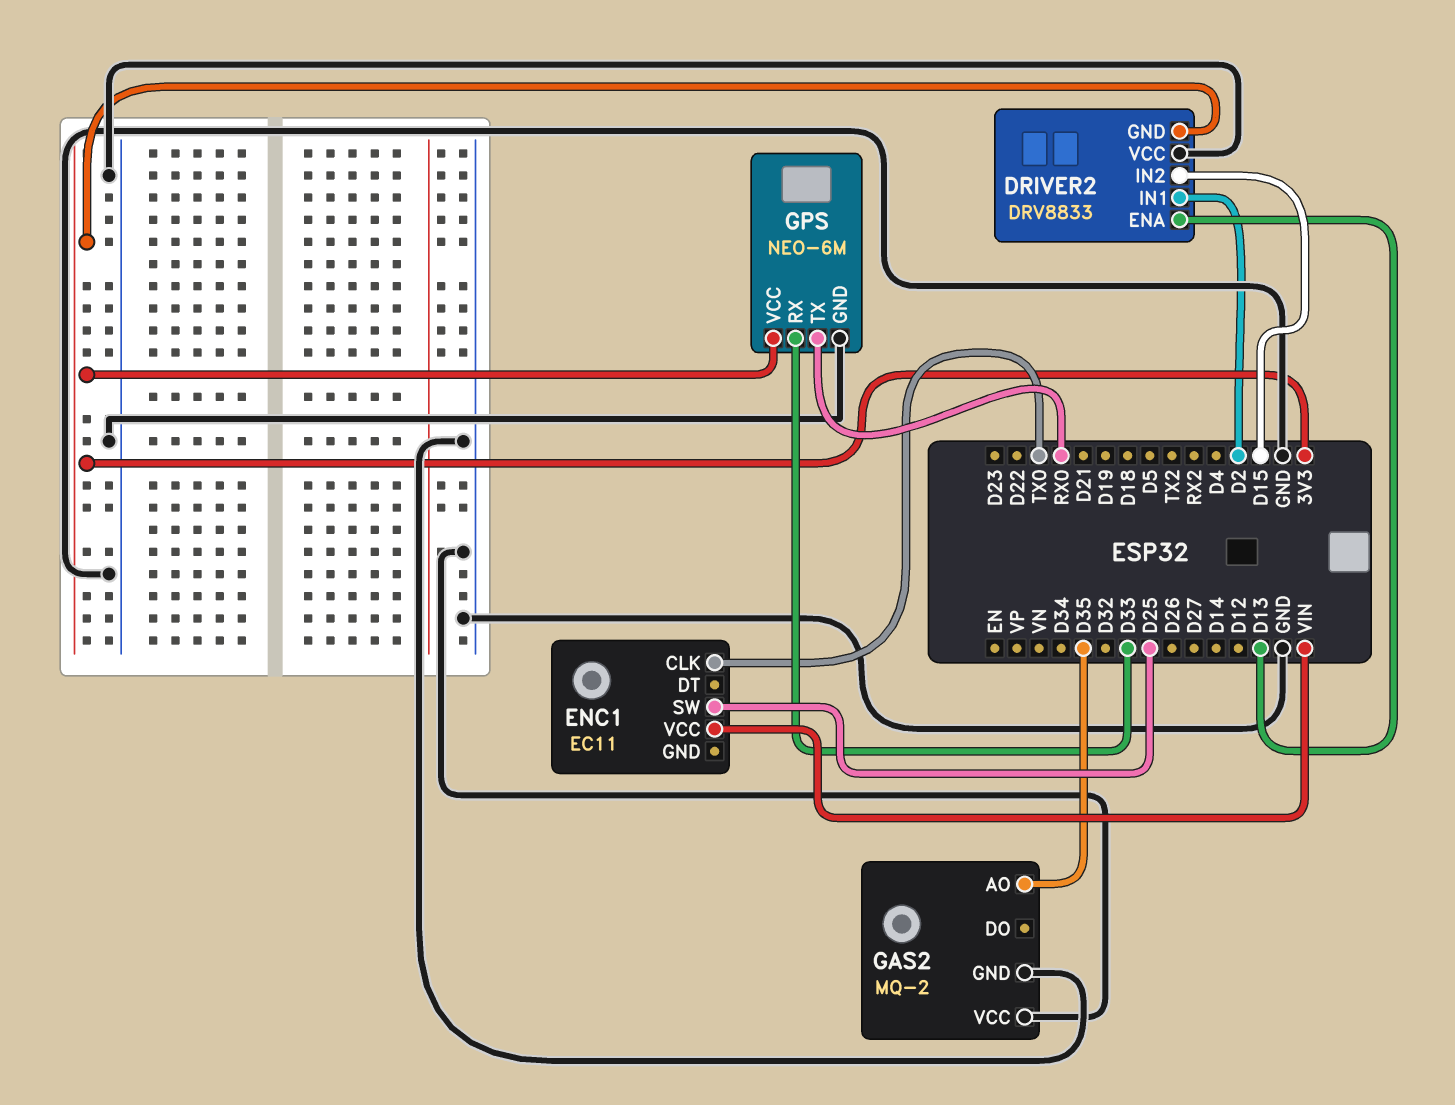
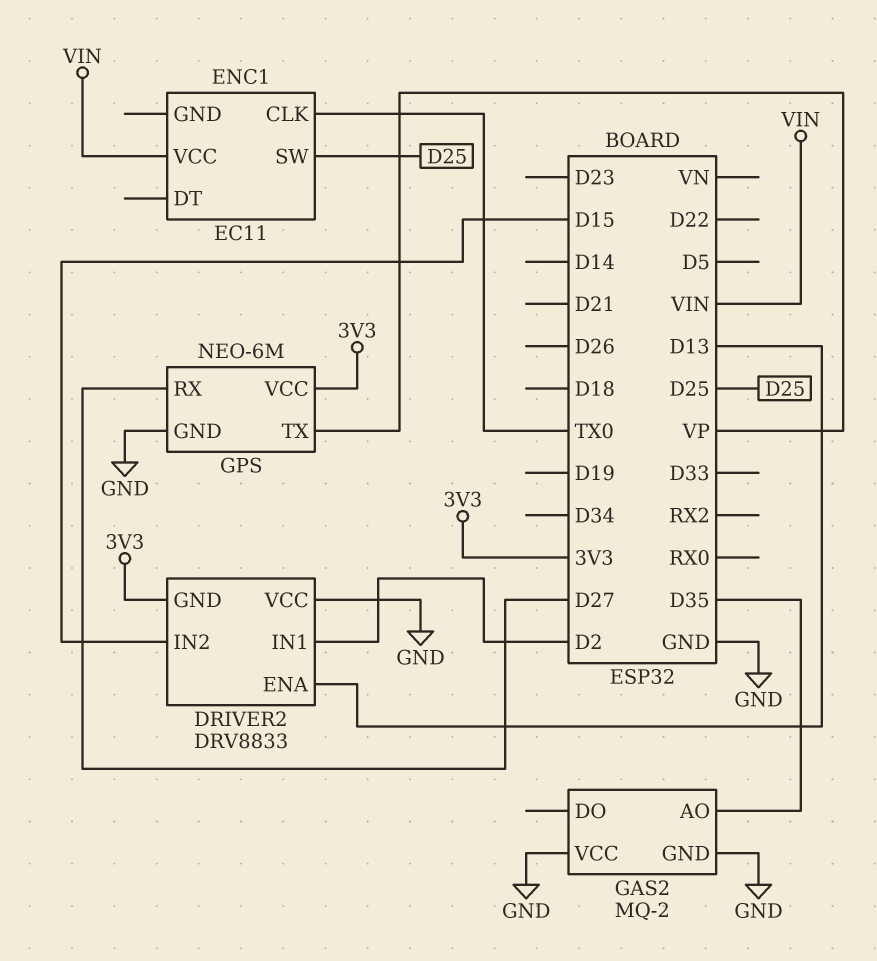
GPS pin RX: D33 -> D27
GPS pin TX: RX0 -> VP

